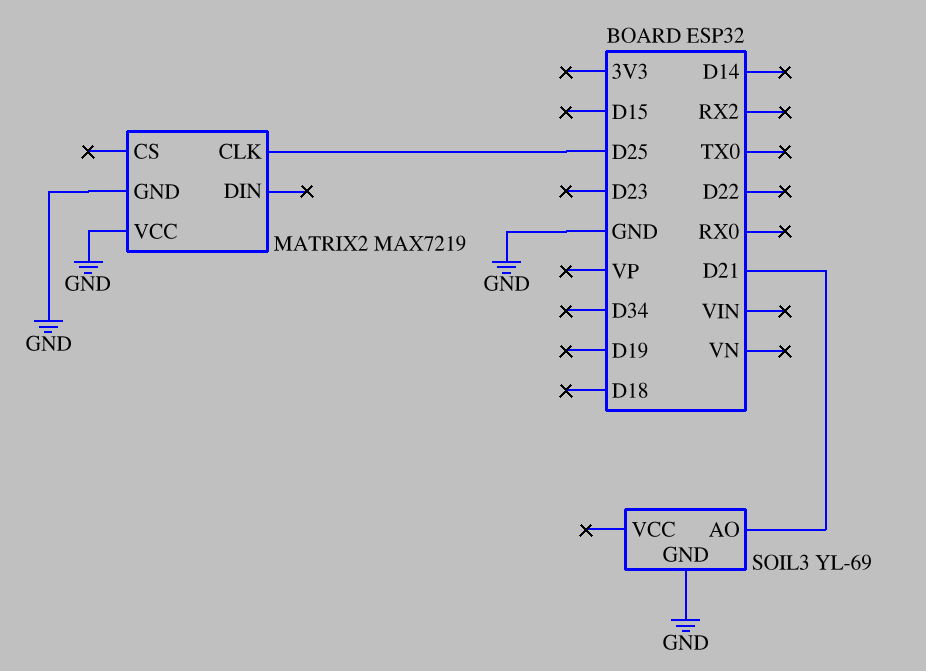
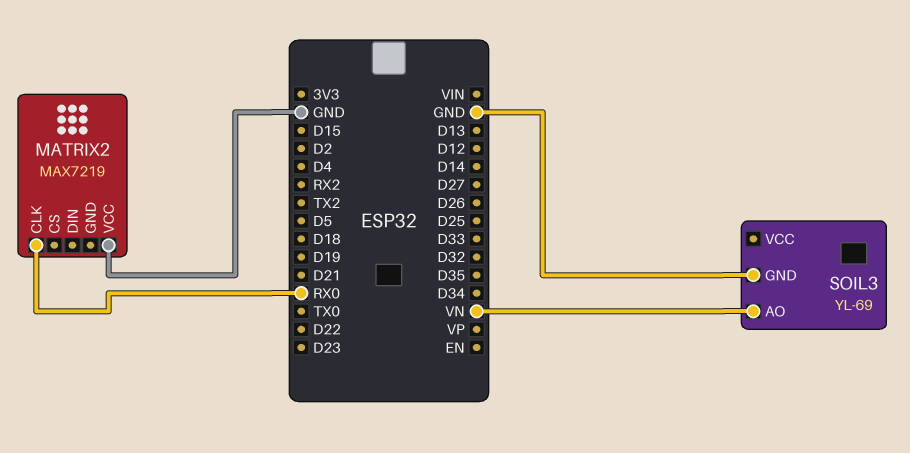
MATRIX2 pin CLK: D25 -> RX0
MATRIX2 pin GND: GND -> none
SOIL3 pin AO: D21 -> VN

